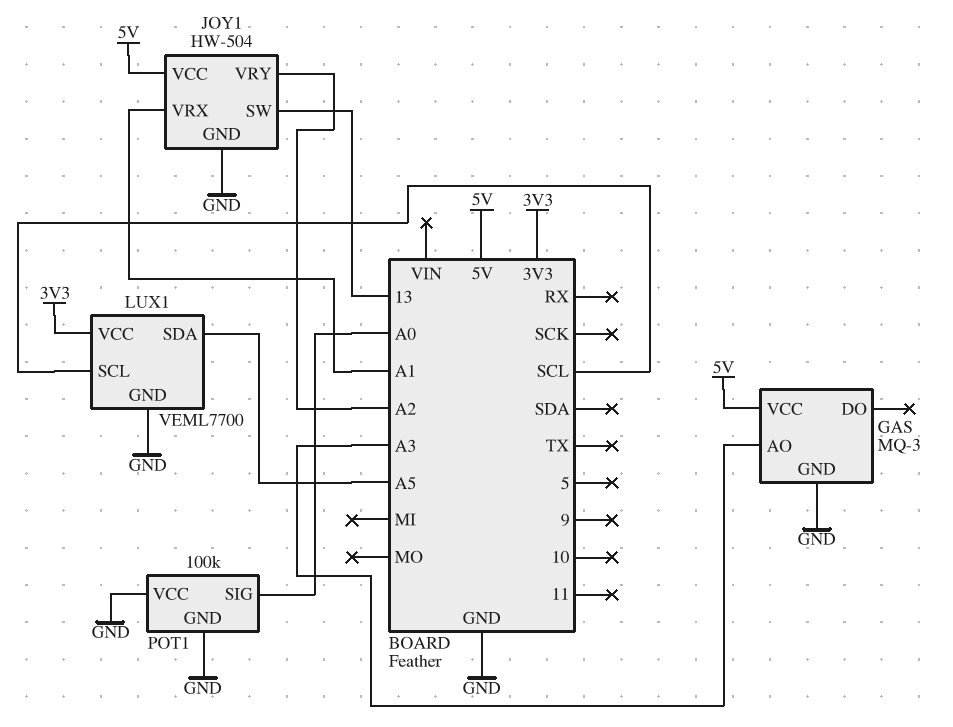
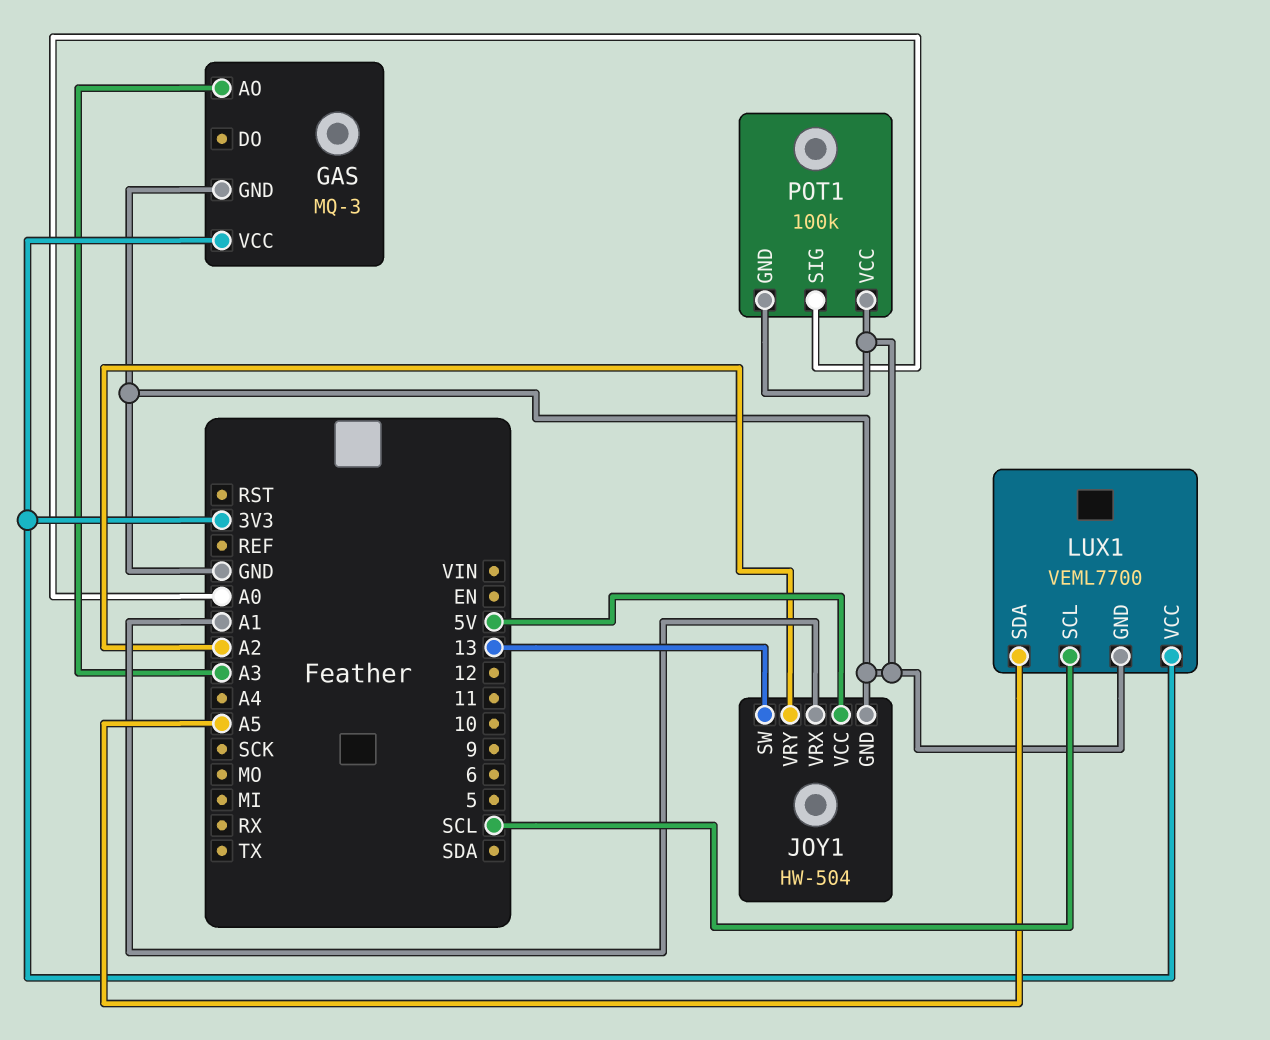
GAS pin VCC: 5V -> 3V3

